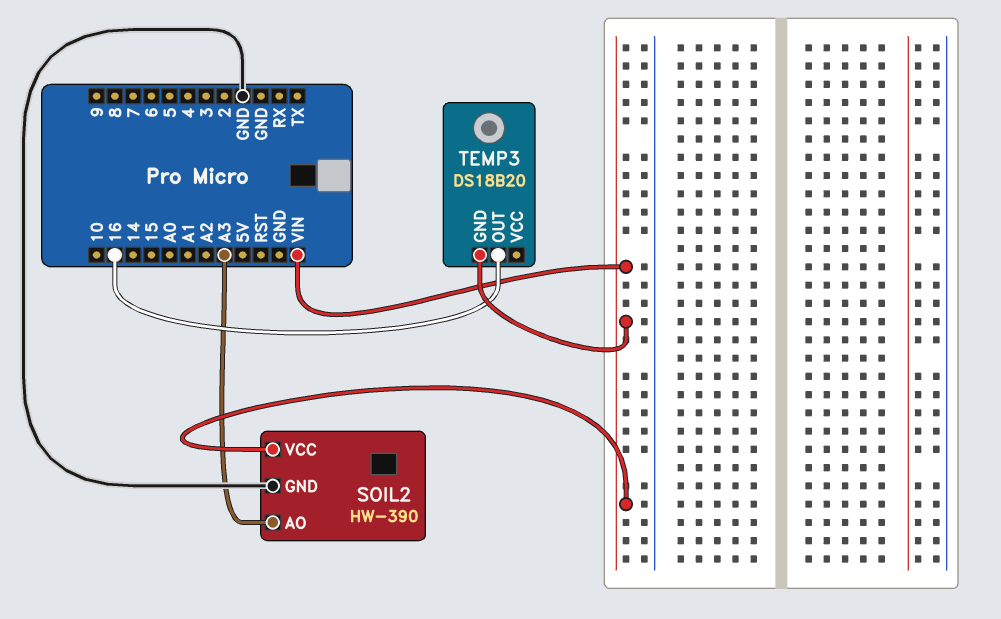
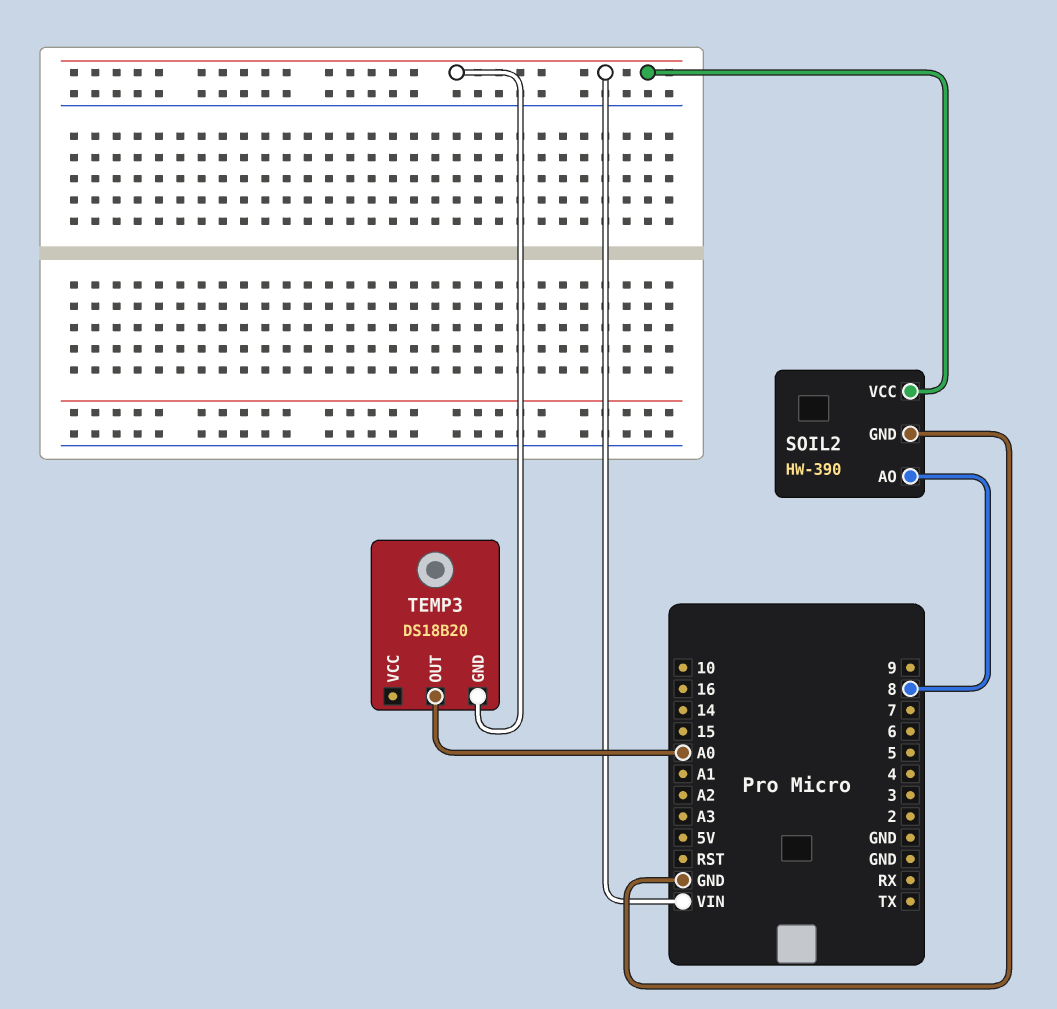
SOIL2 pin AO: A3 -> 8
TEMP3 pin OUT: 16 -> A0

